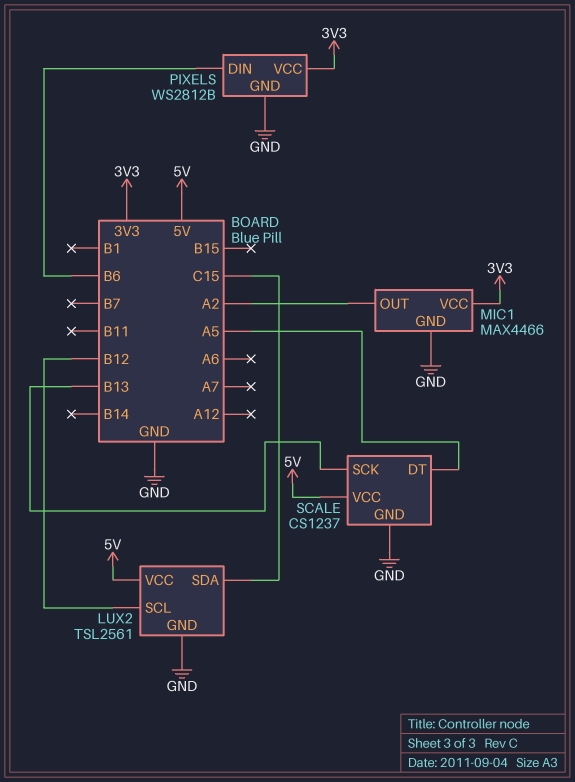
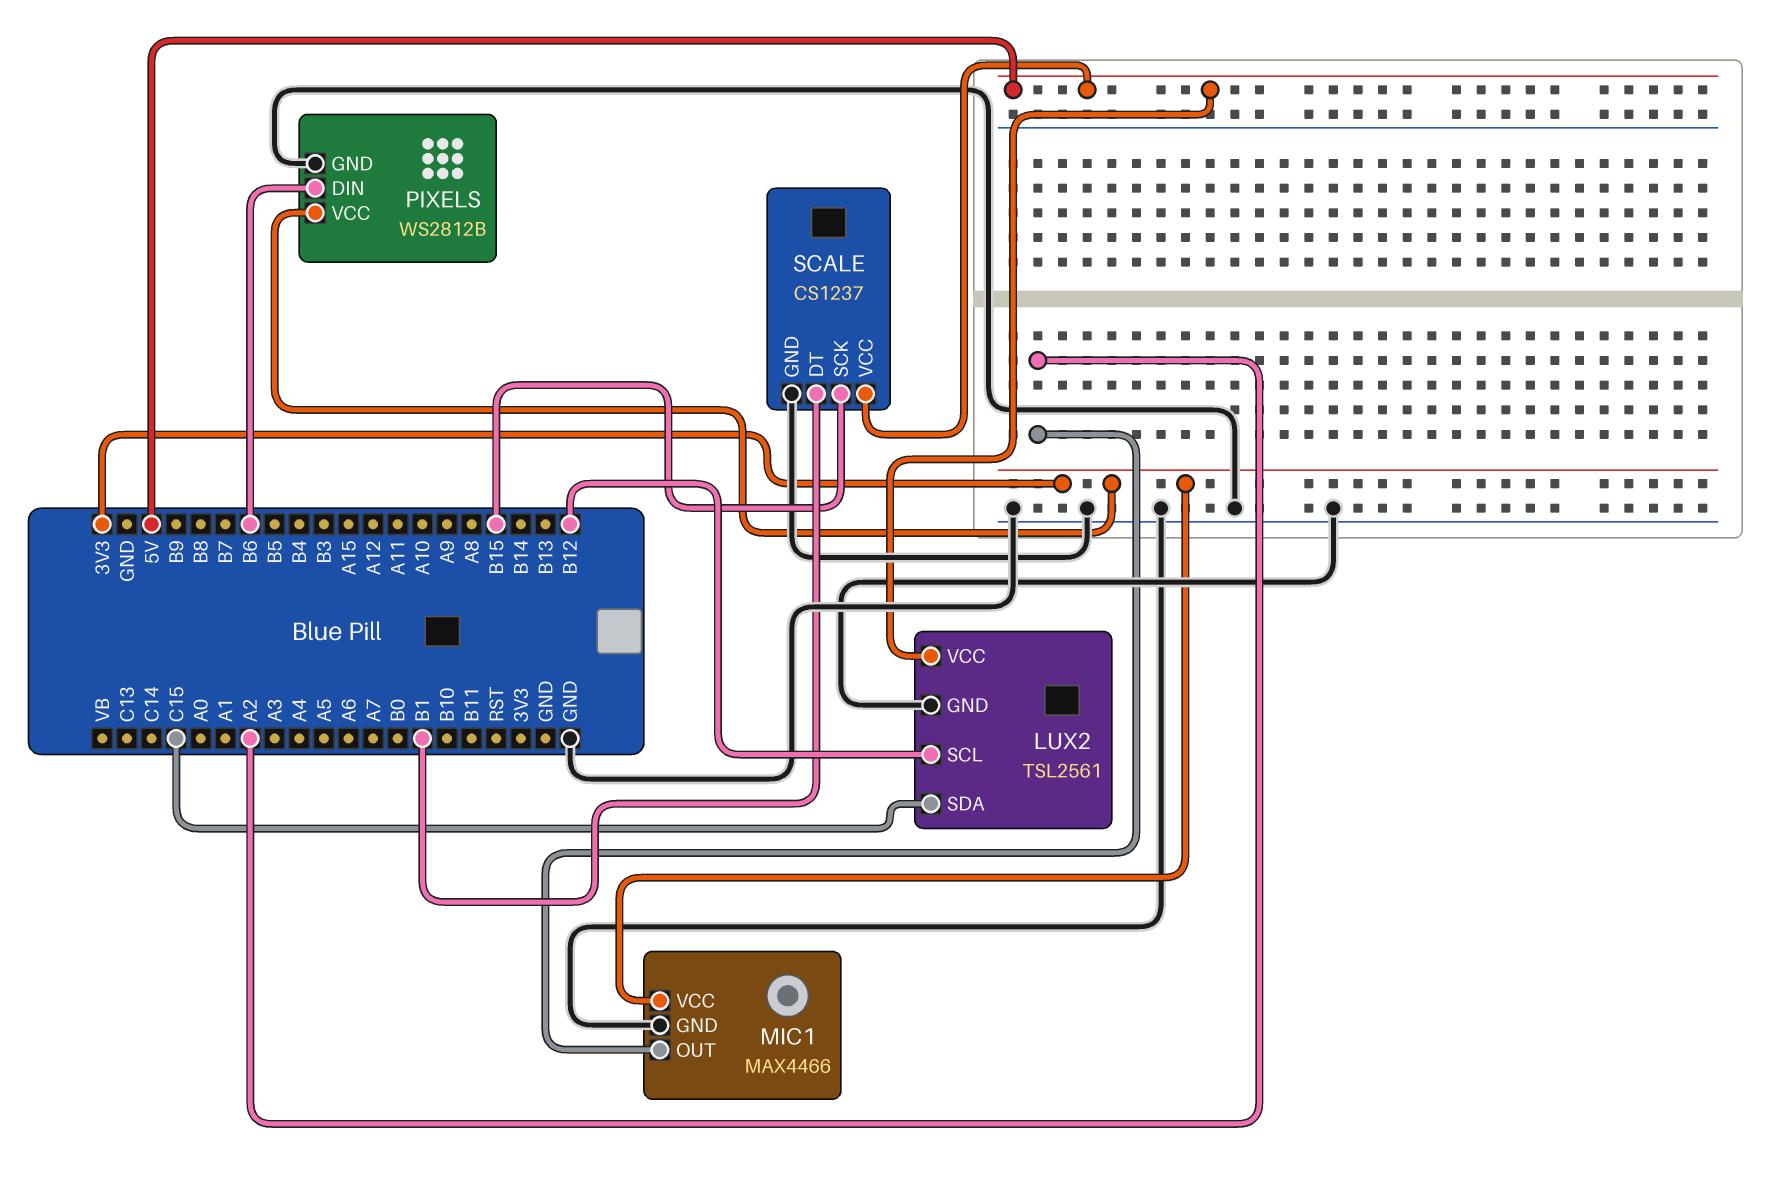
SCALE pin DT: A5 -> B1
SCALE pin SCK: B13 -> B15

